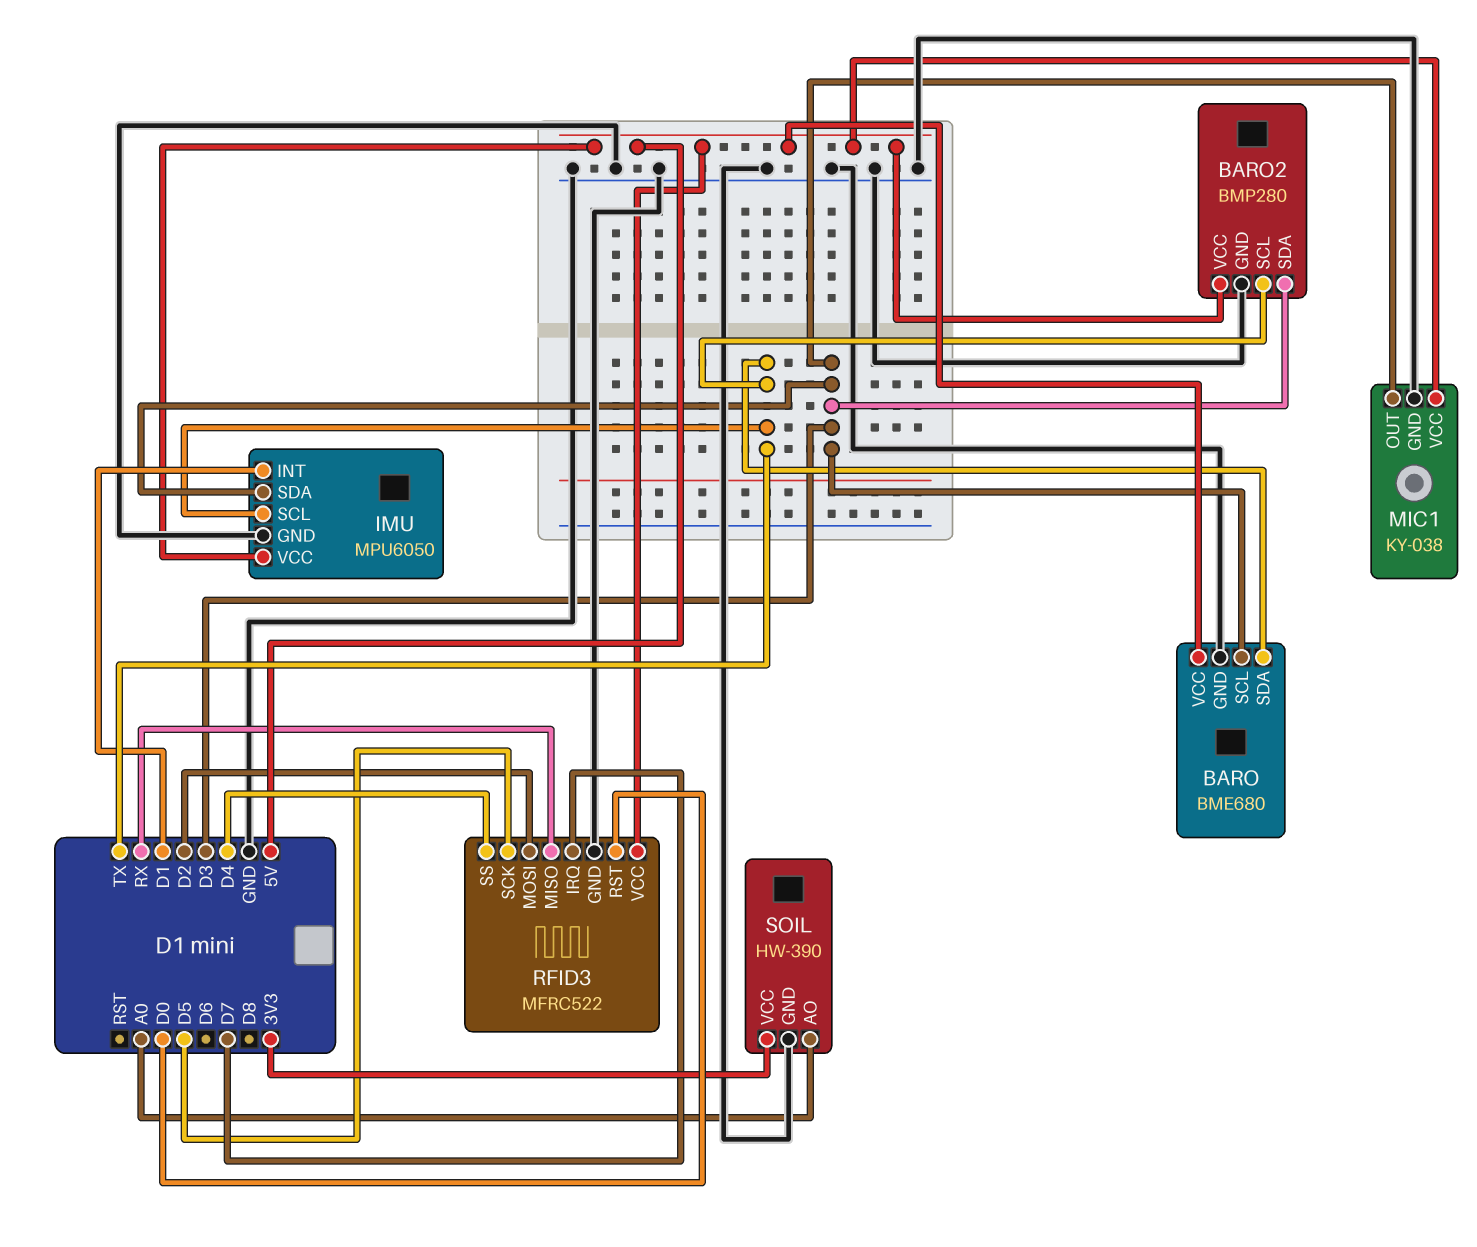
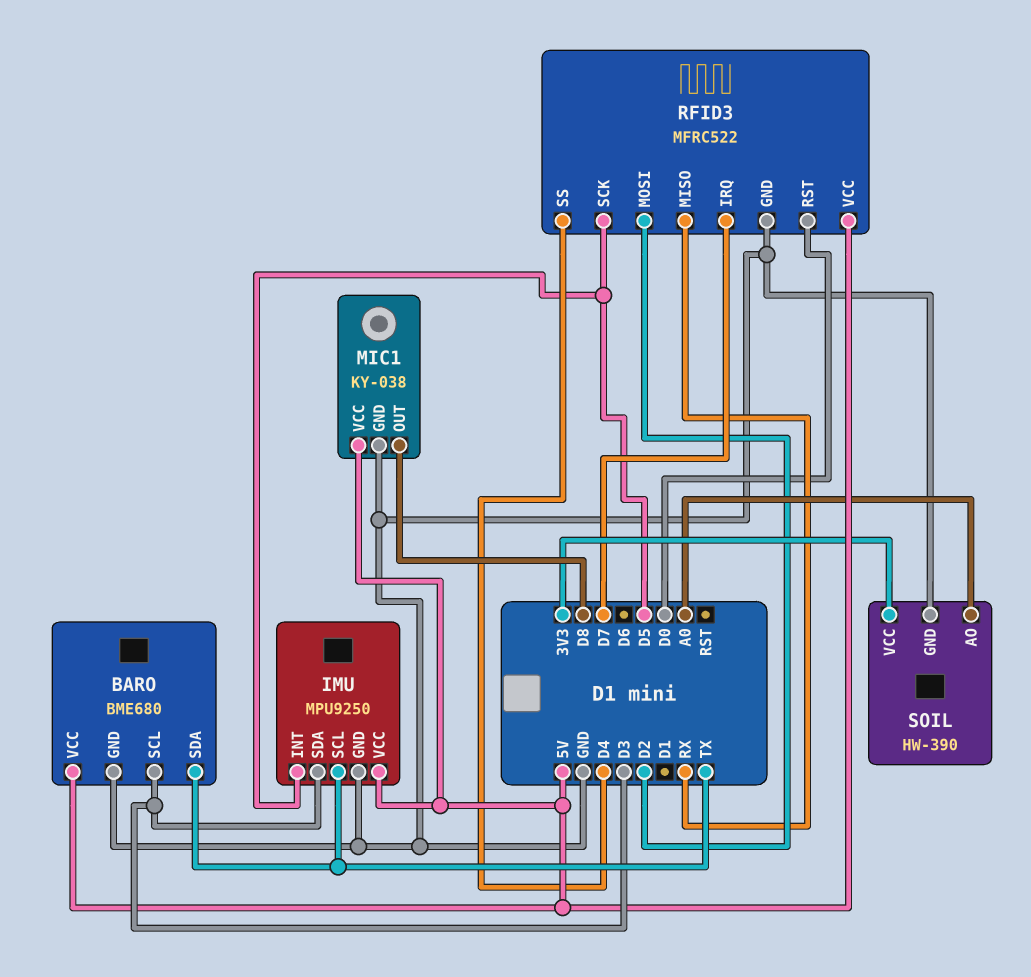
BARO2: BMP280 -> none
BARO2 pin GND: GND -> none
BARO2 pin SCL: TX -> none
BARO2 pin SDA: D3 -> none
BARO2 pin VCC: 5V -> none
IMU: MPU6050 -> MPU9250
IMU pin INT: D1 -> D5
MIC1 pin OUT: D3 -> D8

